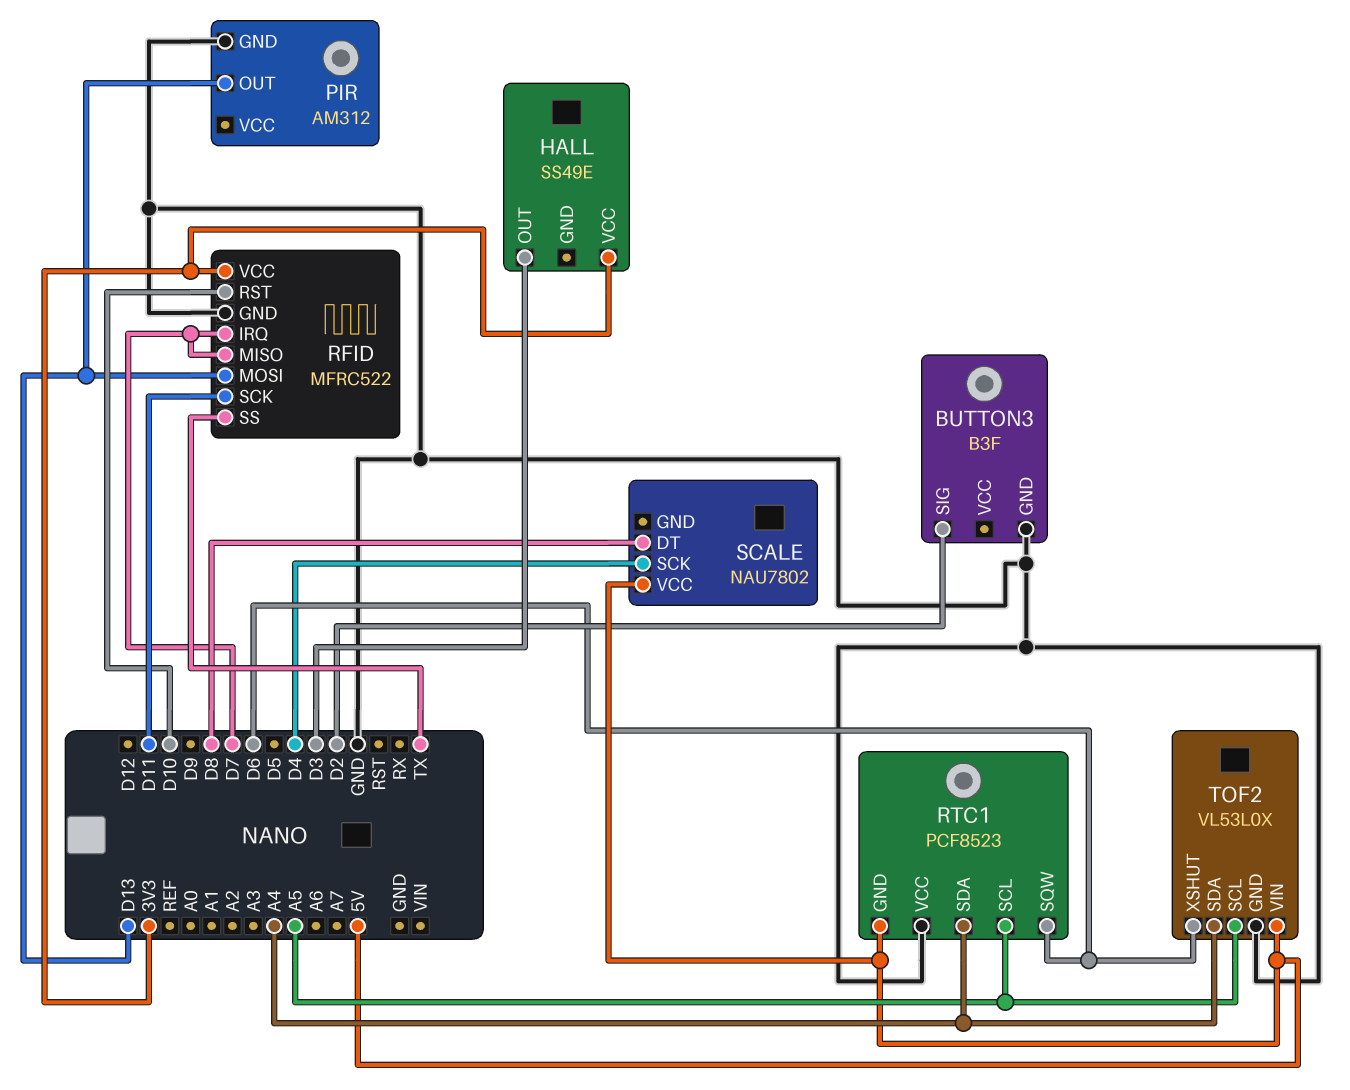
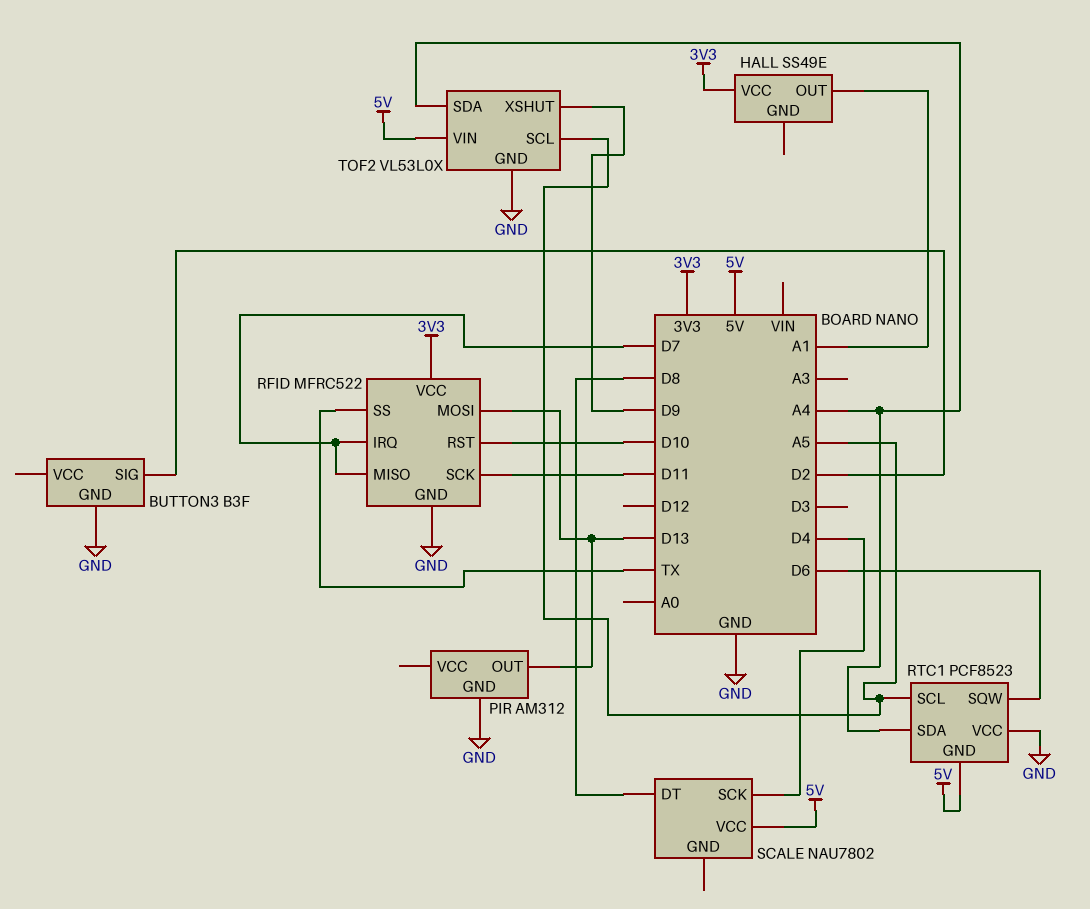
HALL pin OUT: D3 -> A1
TOF2 pin XSHUT: D6 -> D9

